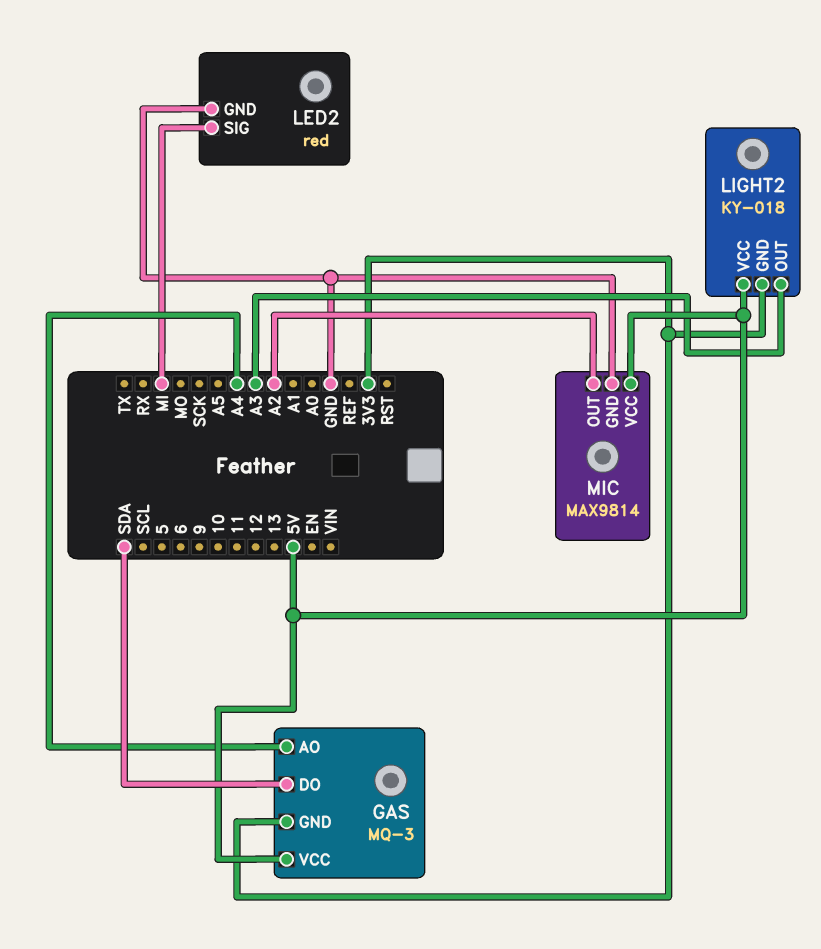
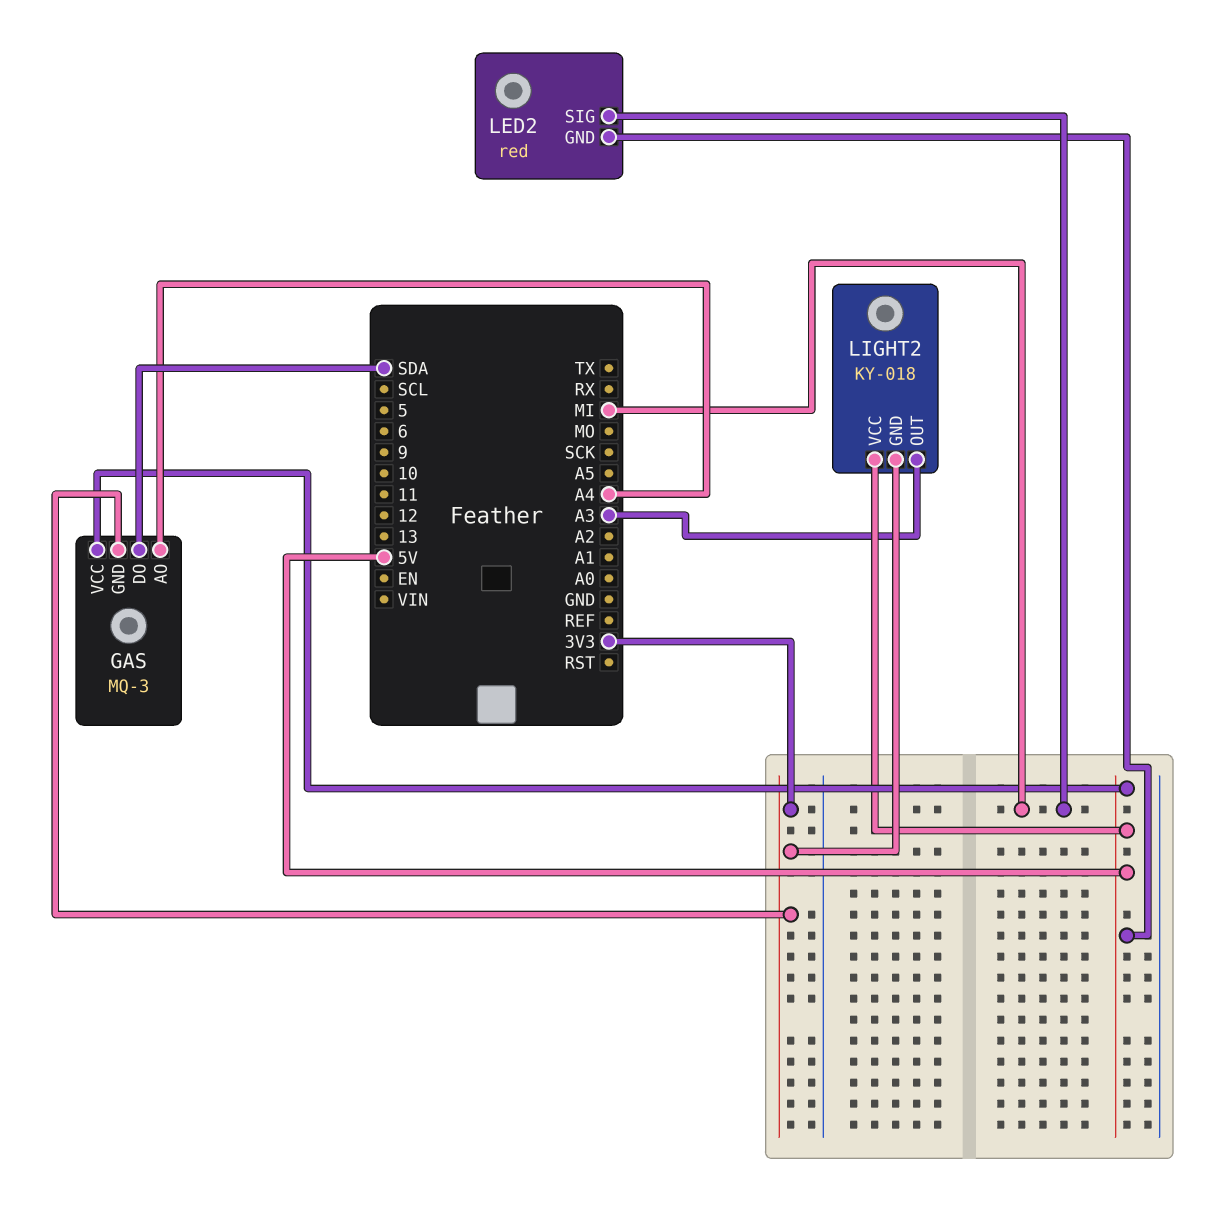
LED2 pin GND: GND -> 5V
MIC: MAX9814 -> none
MIC pin GND: GND -> none
MIC pin OUT: A2 -> none
MIC pin VCC: 5V -> none

